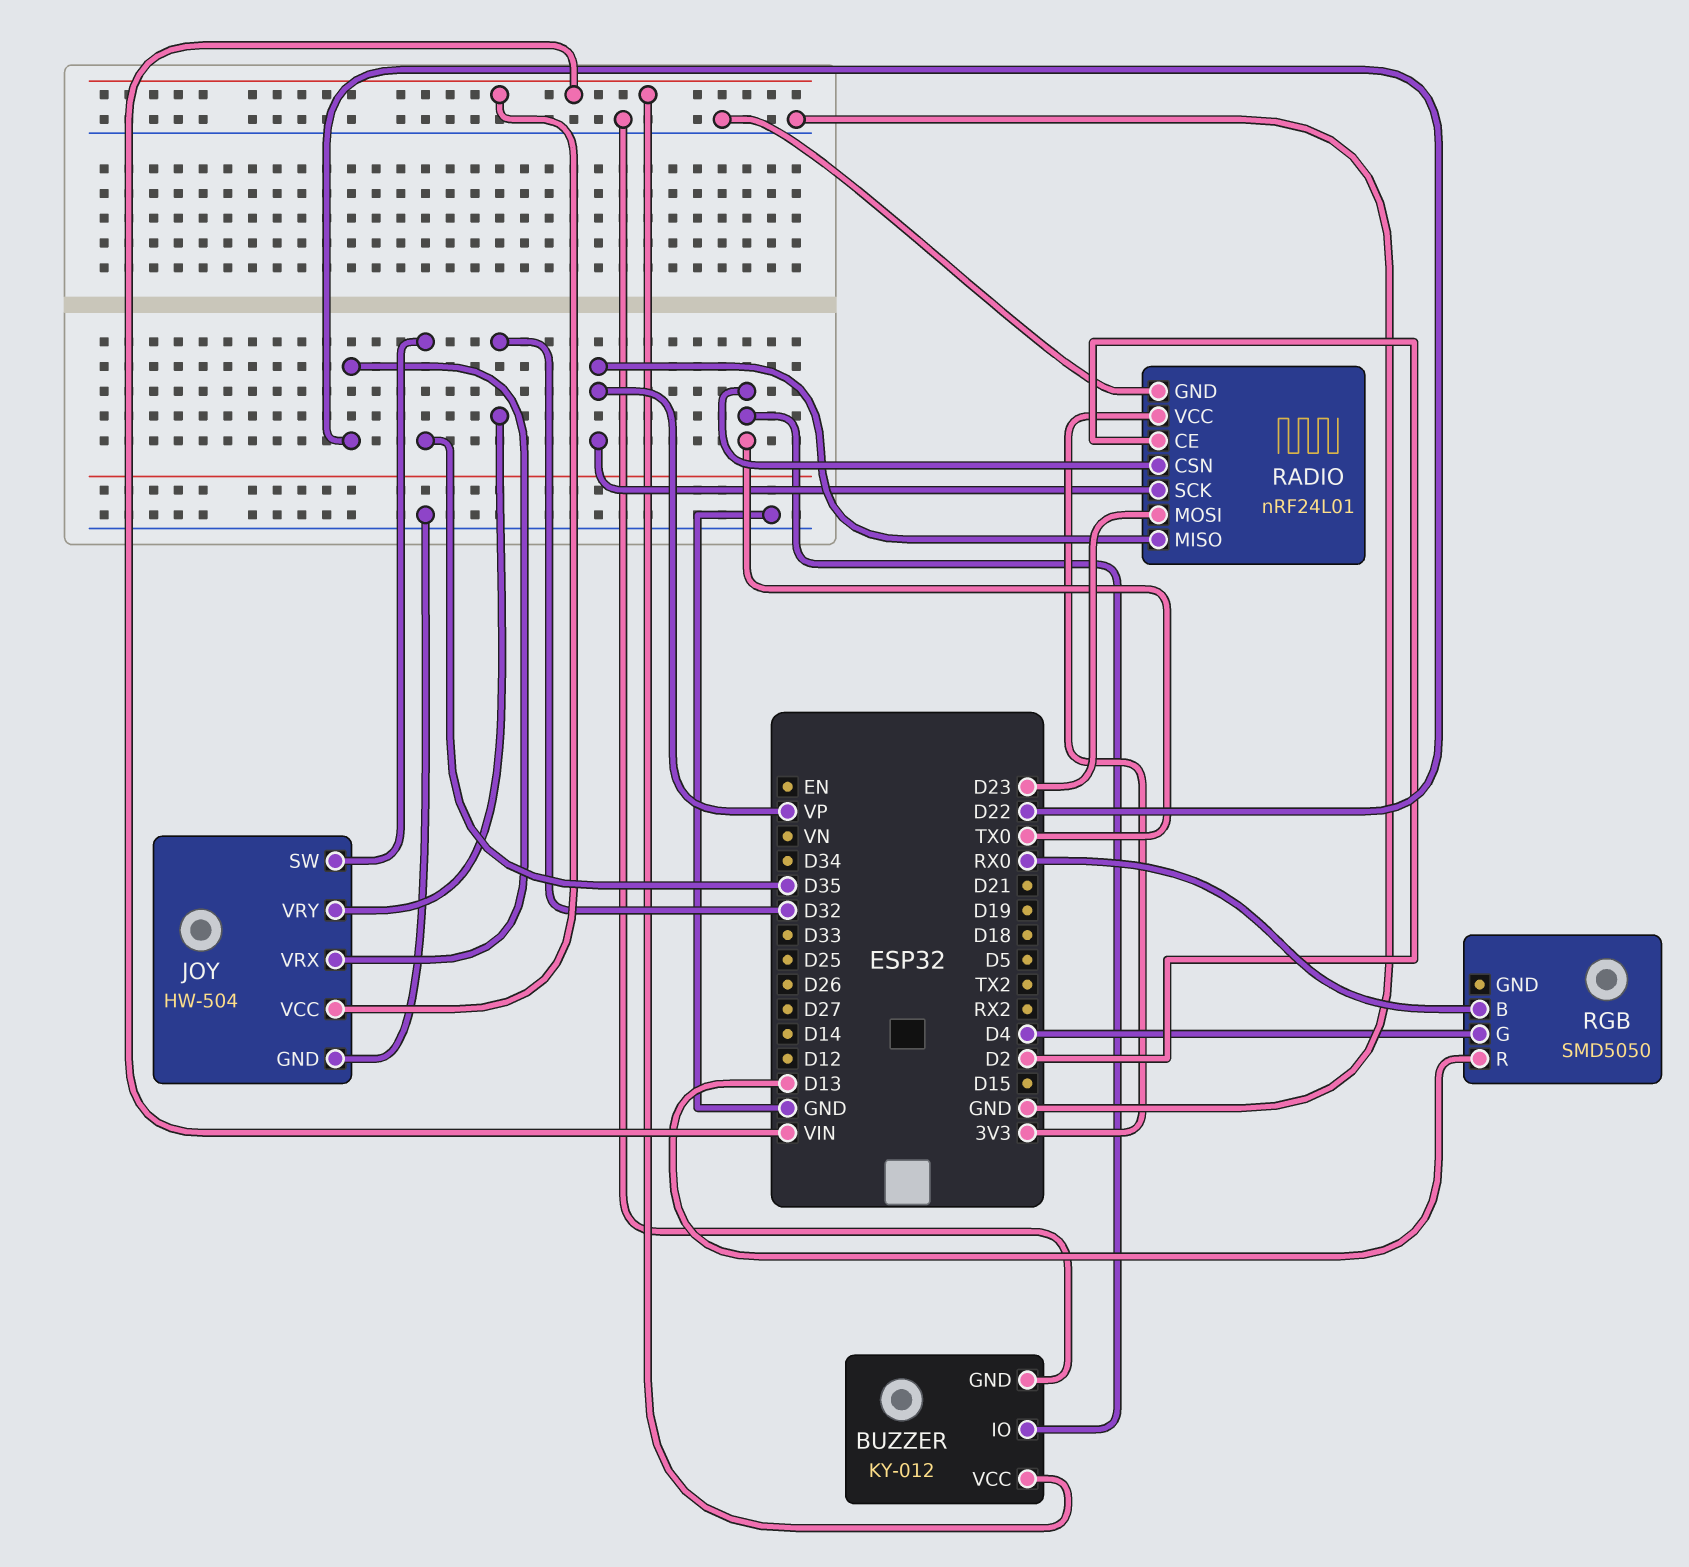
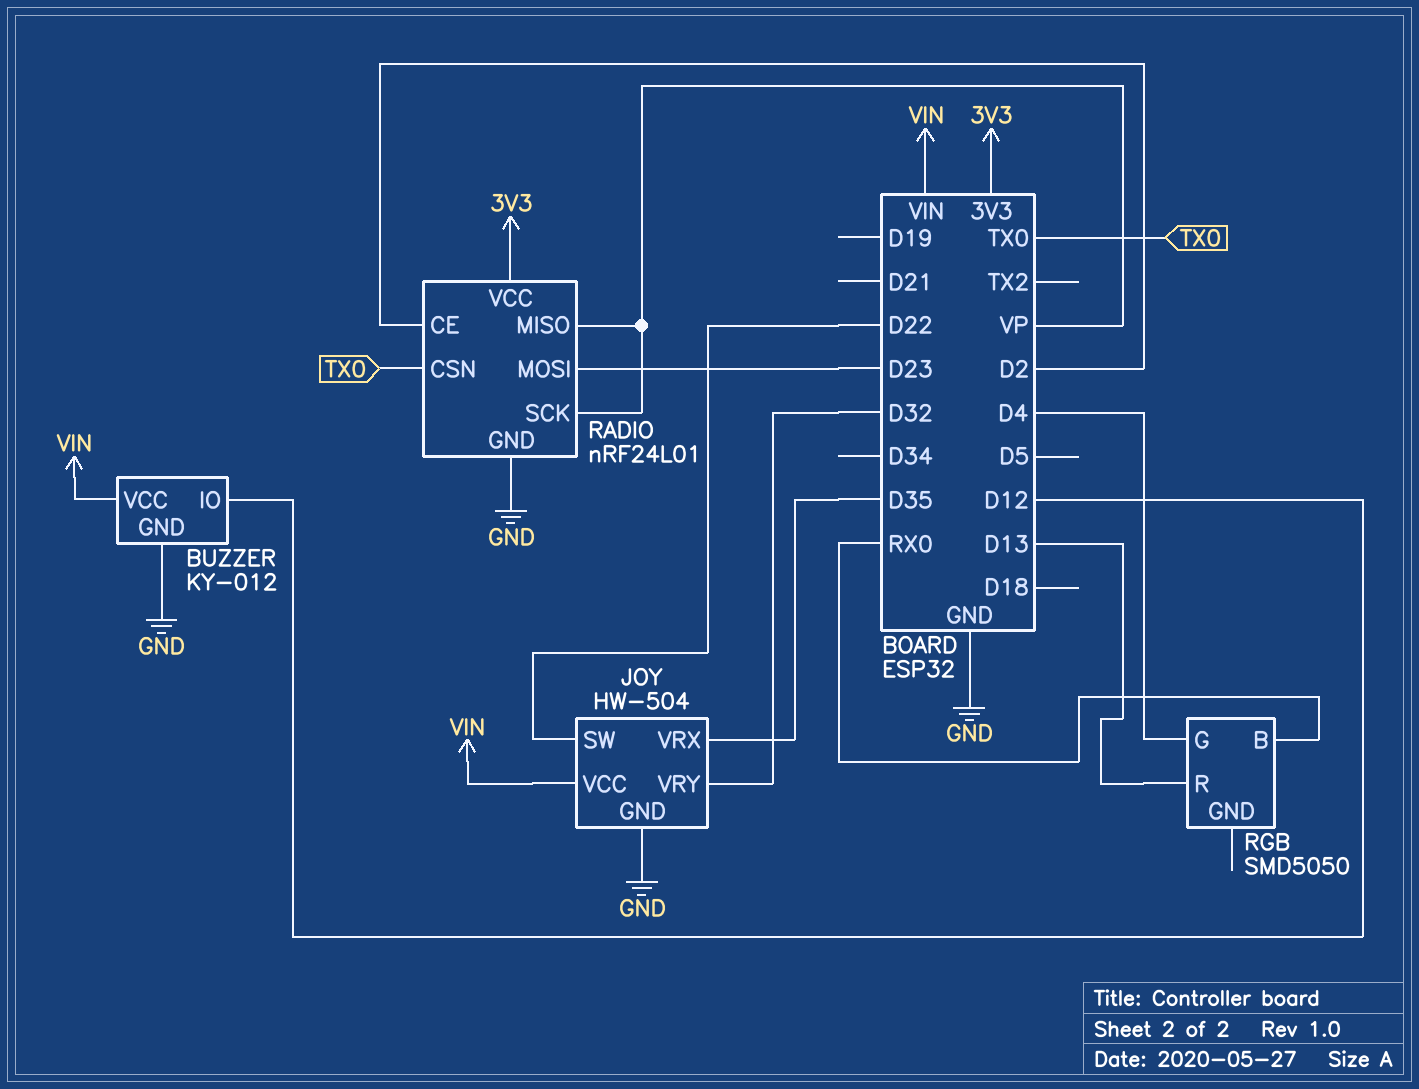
BUZZER pin IO: TX0 -> D12
JOY pin SW: D35 -> D22
JOY pin VRX: D22 -> D35

